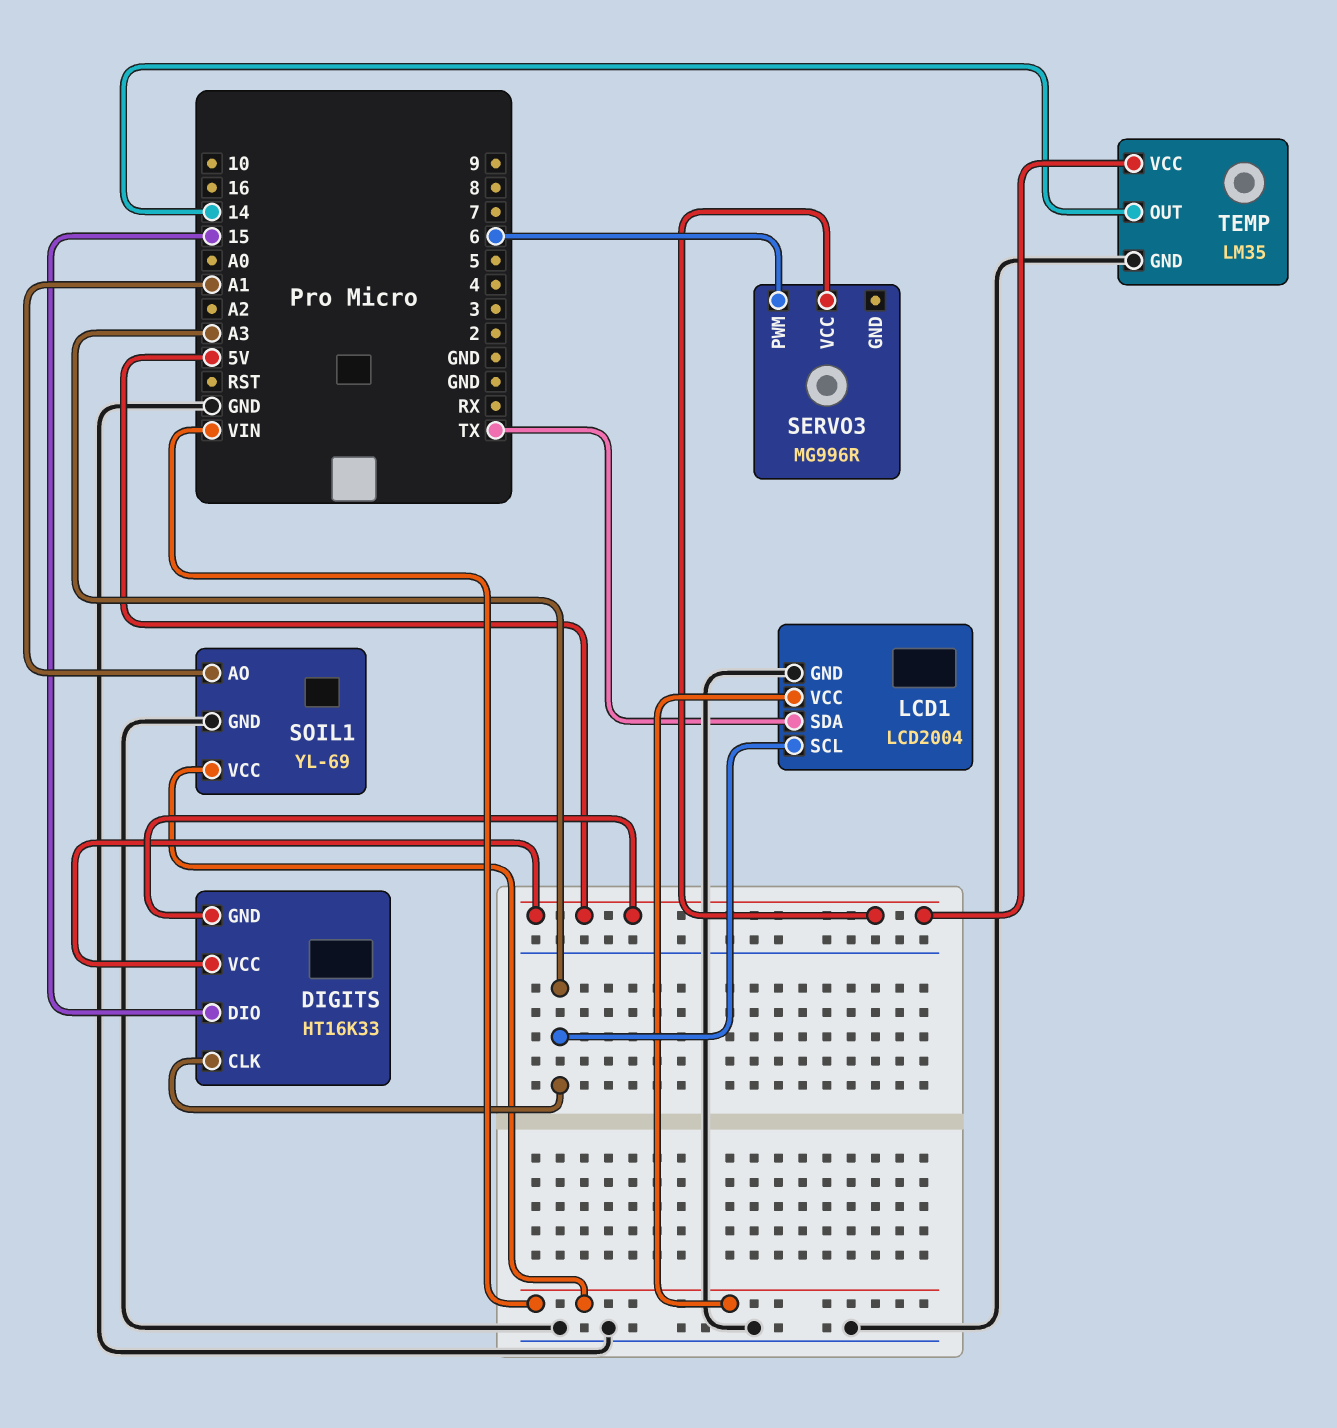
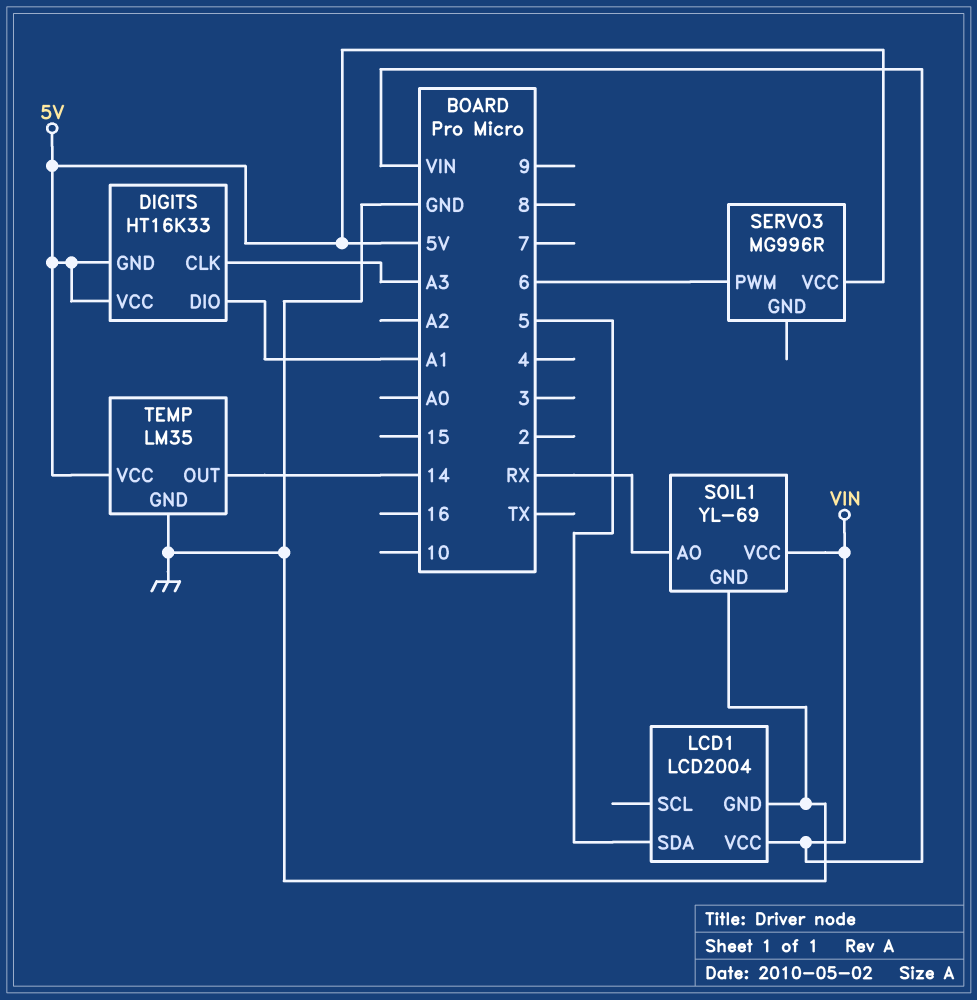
DIGITS pin DIO: 15 -> A1
LCD1 pin SCL: A3 -> none
LCD1 pin SDA: TX -> 5
SOIL1 pin AO: A1 -> RX

